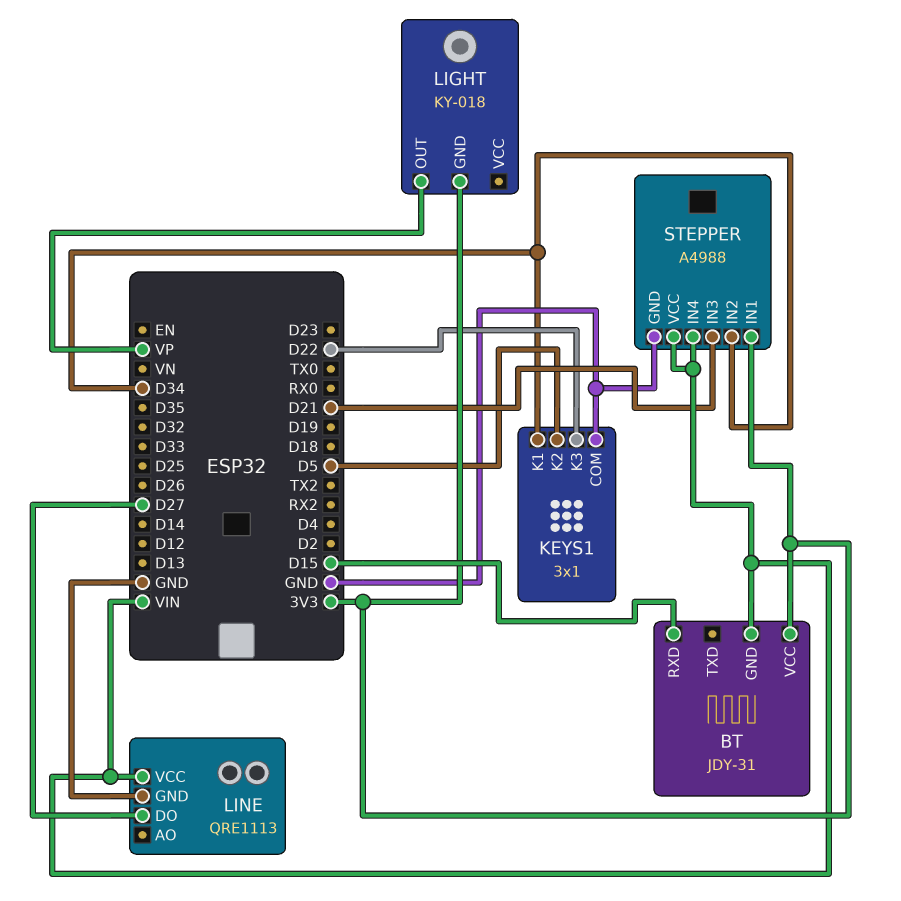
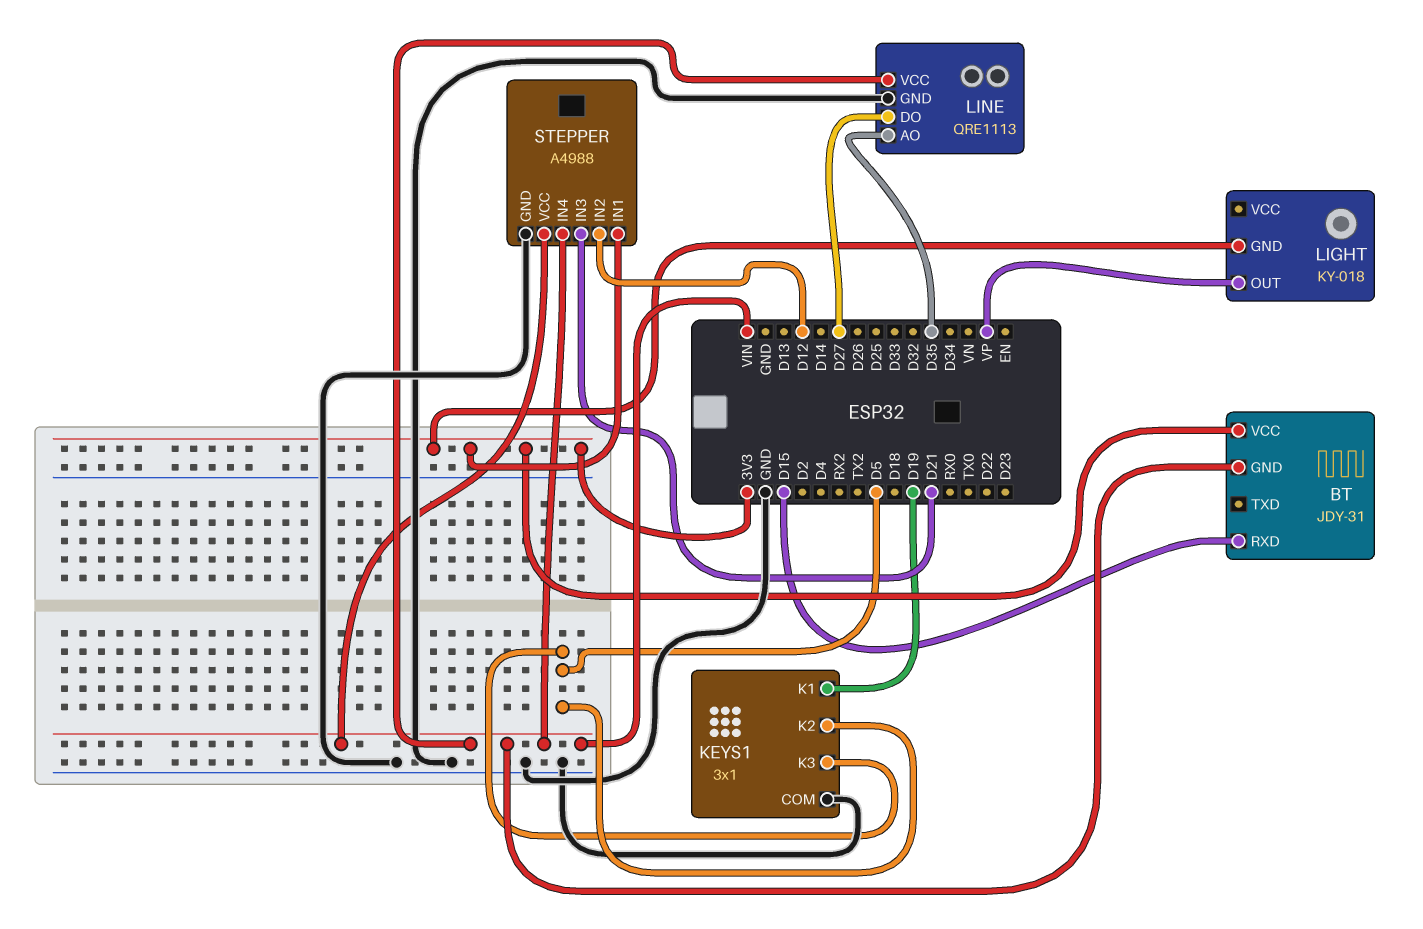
KEYS1 pin K1: D34 -> D19
KEYS1 pin K3: D22 -> D5
LINE pin AO: none -> D35
STEPPER pin IN2: D34 -> D12

